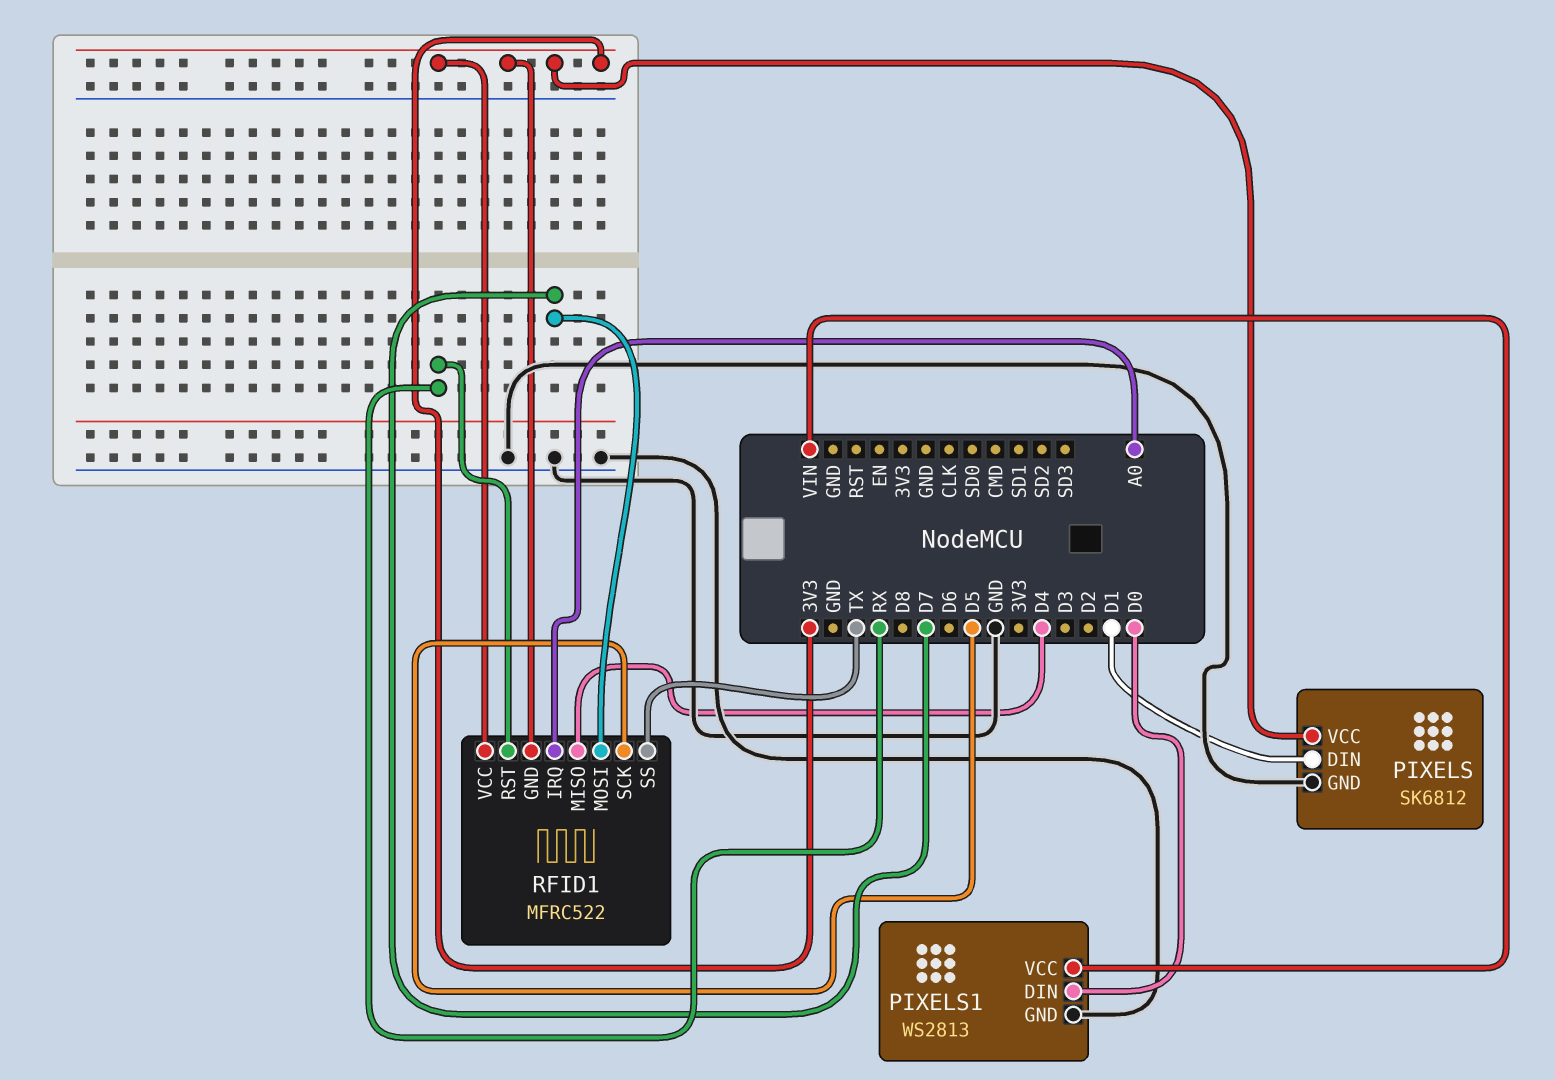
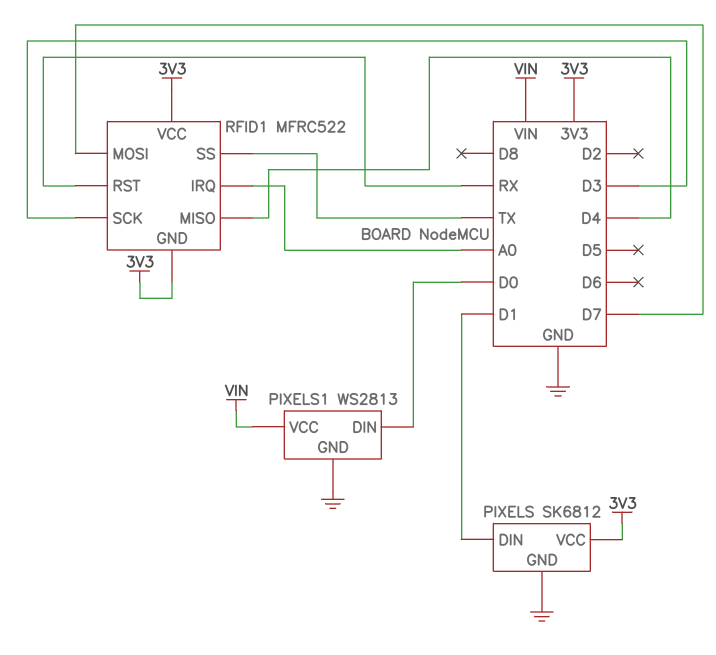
RFID1 pin SCK: D5 -> D3

